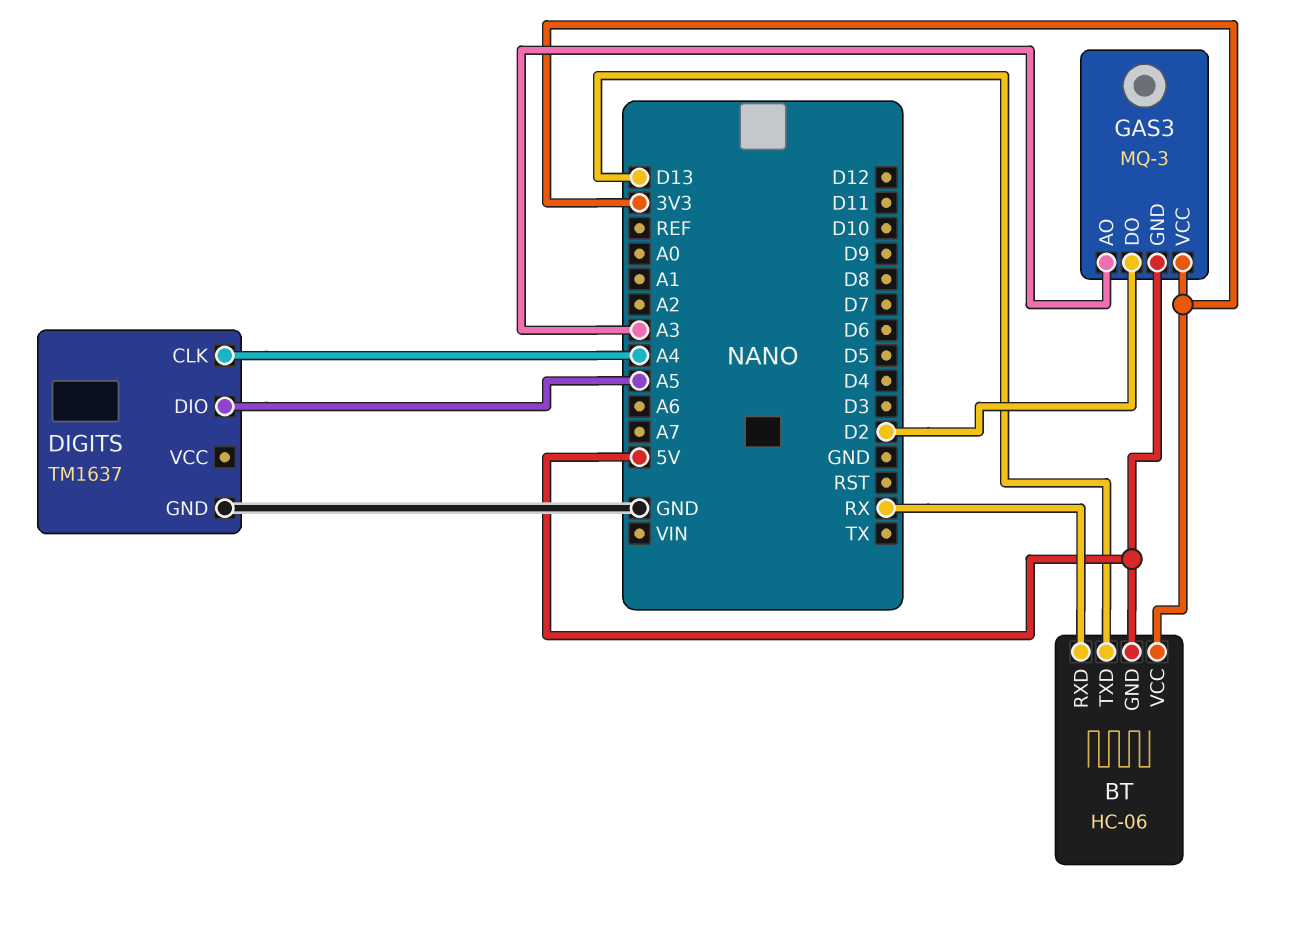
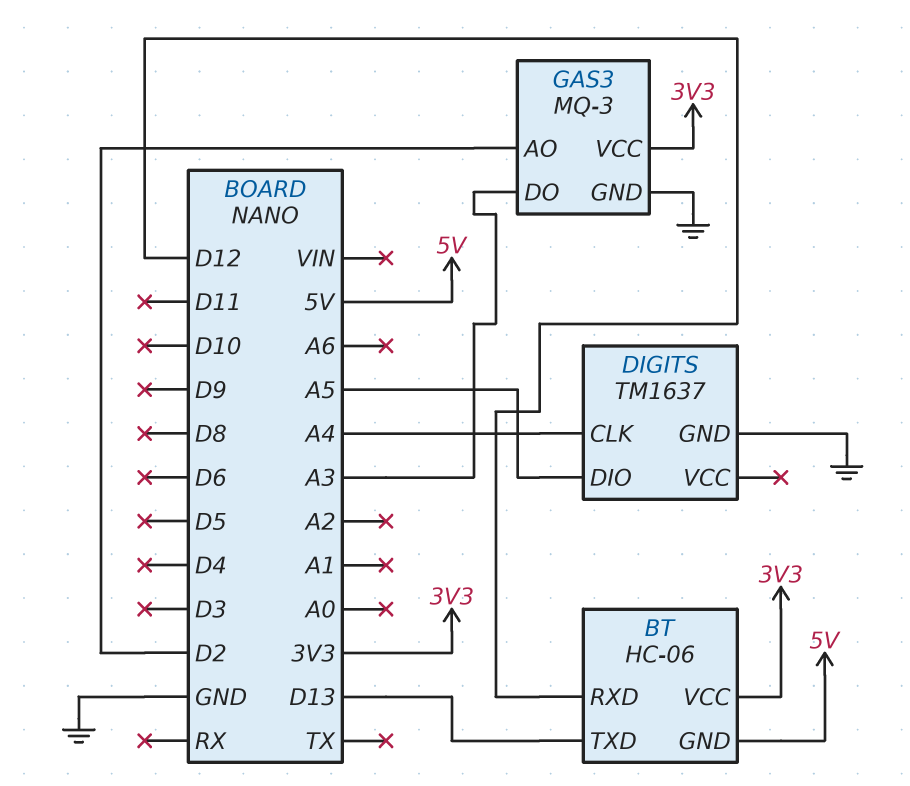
BT pin RXD: RX -> D12
GAS3 pin AO: A3 -> D2
GAS3 pin DO: D2 -> A3
GAS3 pin GND: 5V -> GND

